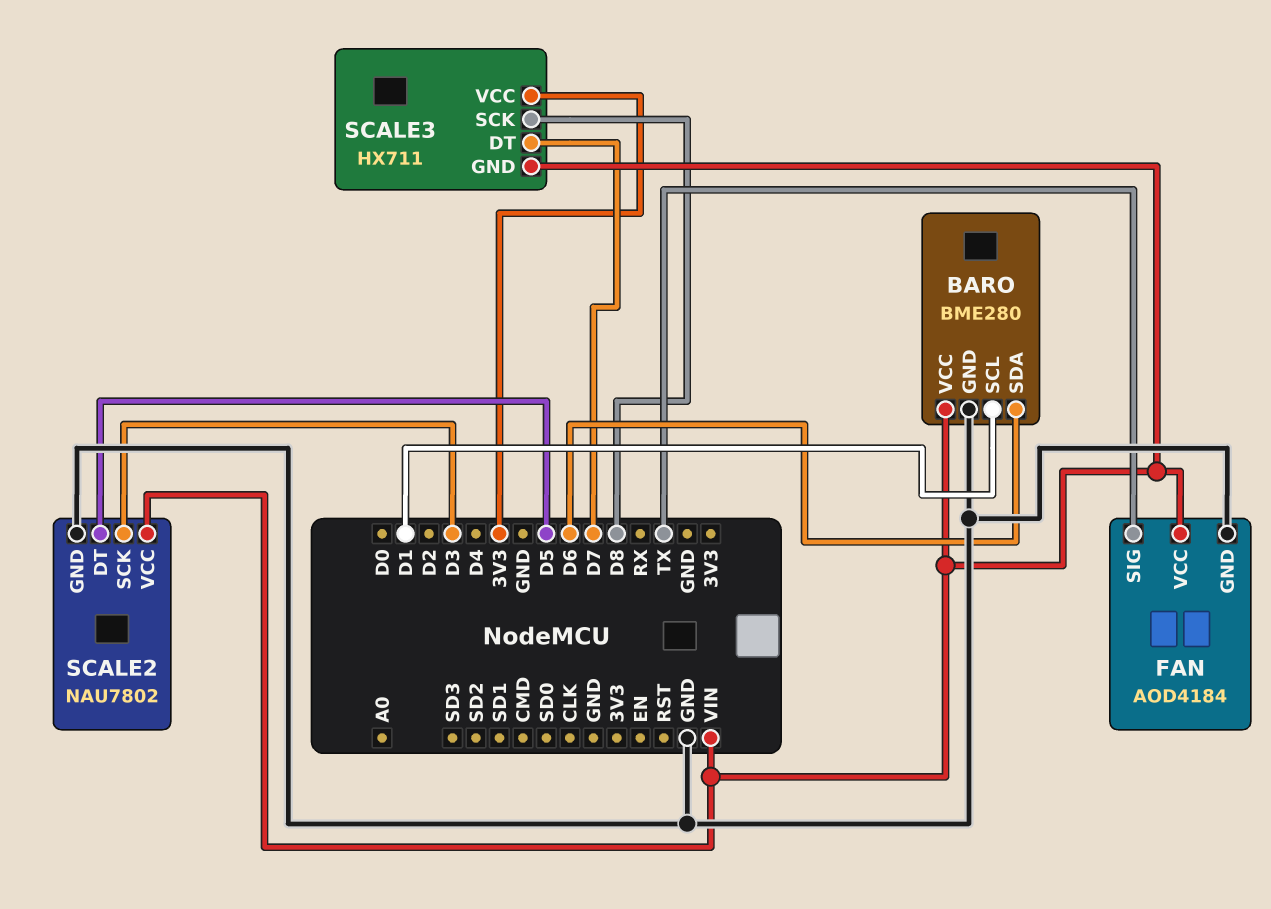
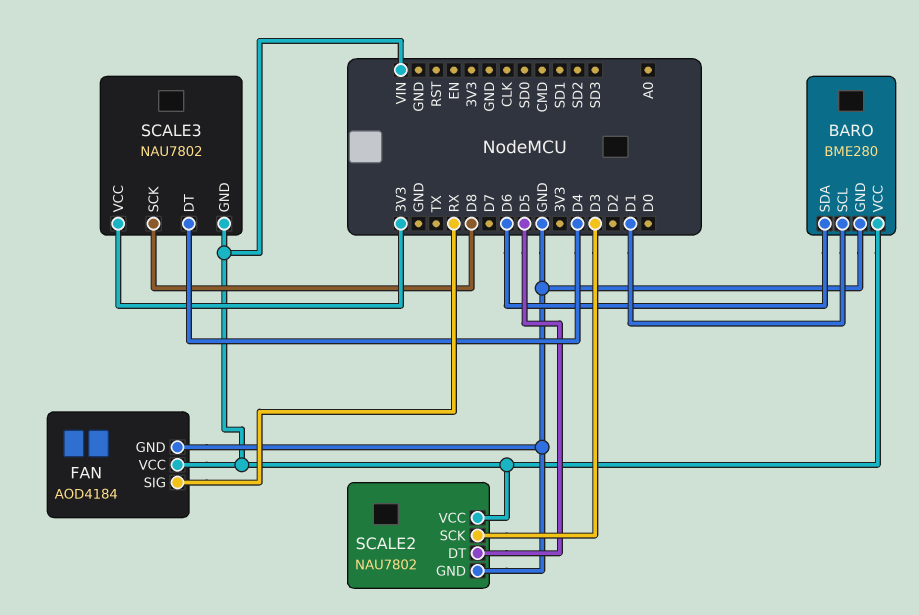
FAN pin SIG: TX -> RX
SCALE3: HX711 -> NAU7802
SCALE3 pin DT: D7 -> D4

